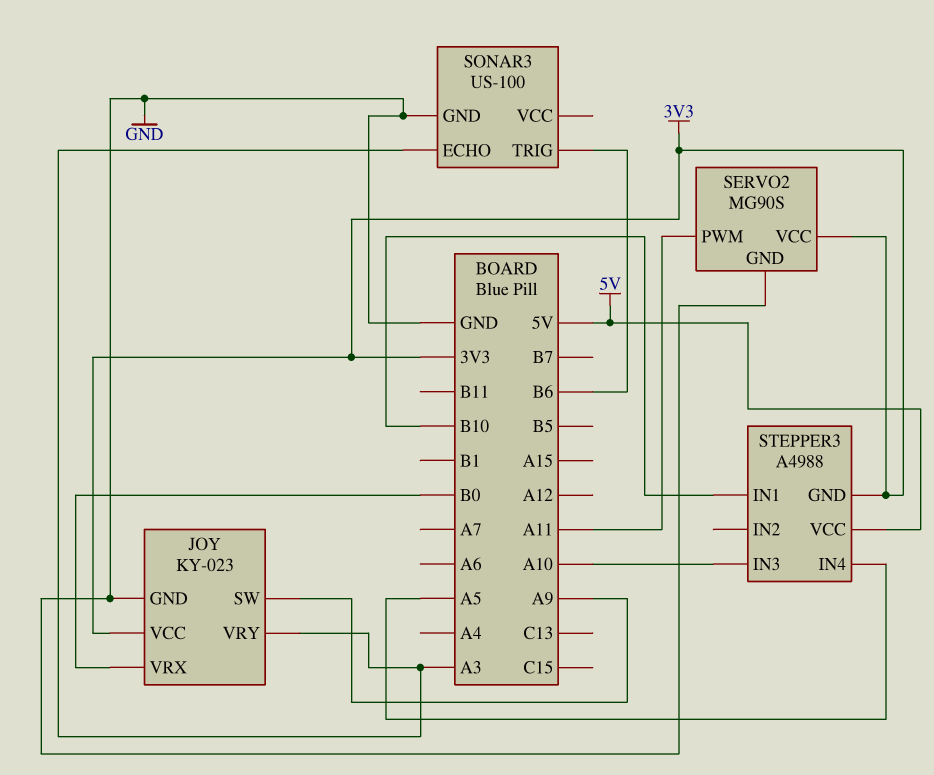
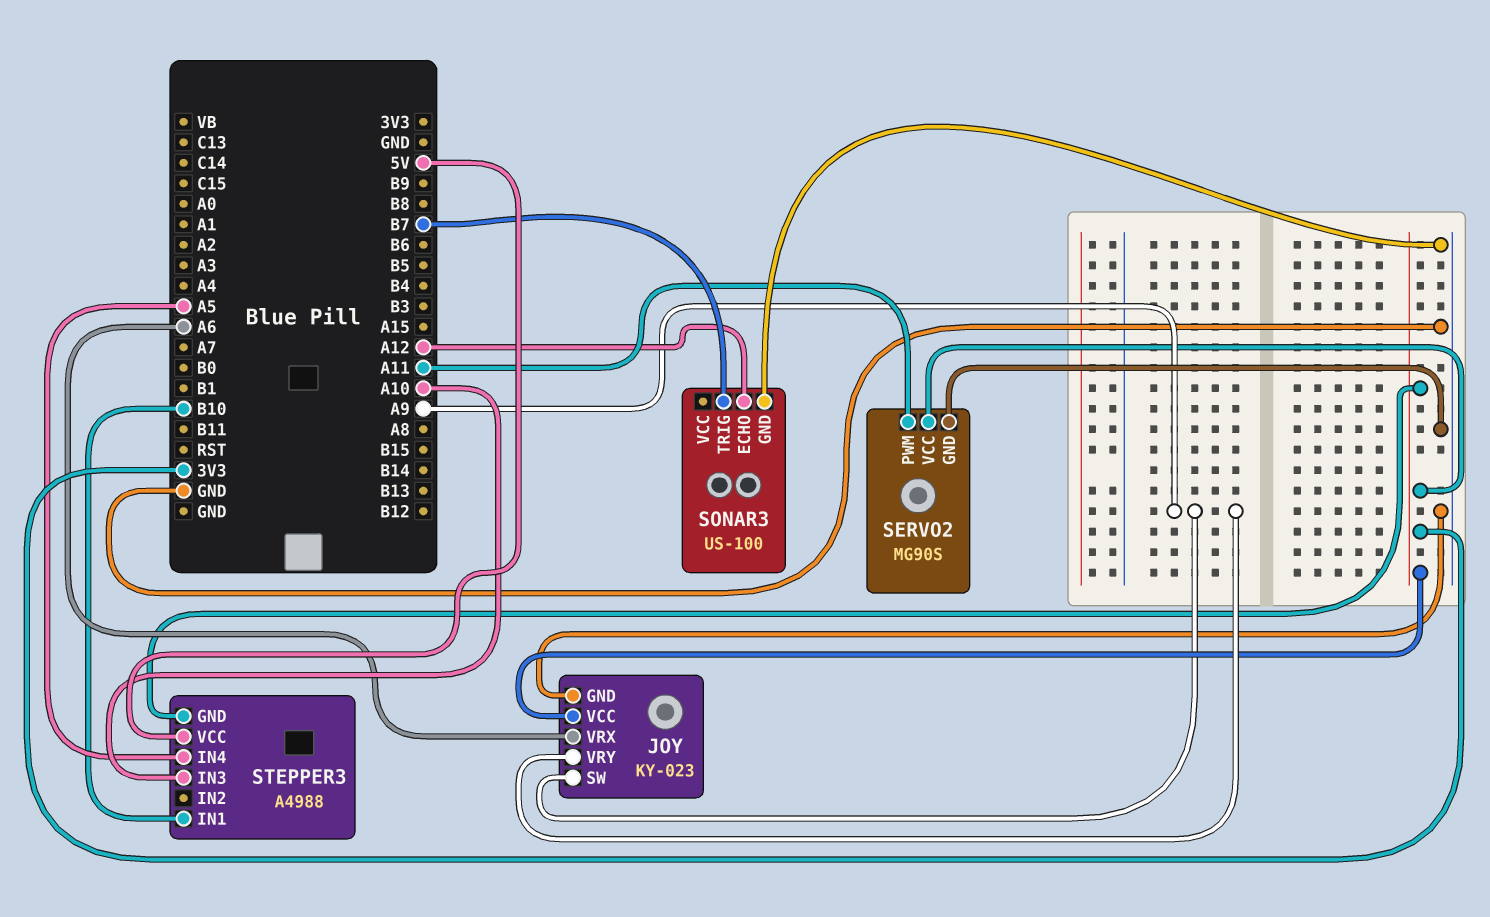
JOY pin VRX: B0 -> A6
JOY pin VRY: A3 -> A9
SONAR3 pin ECHO: A3 -> A12
SONAR3 pin TRIG: B6 -> B7

